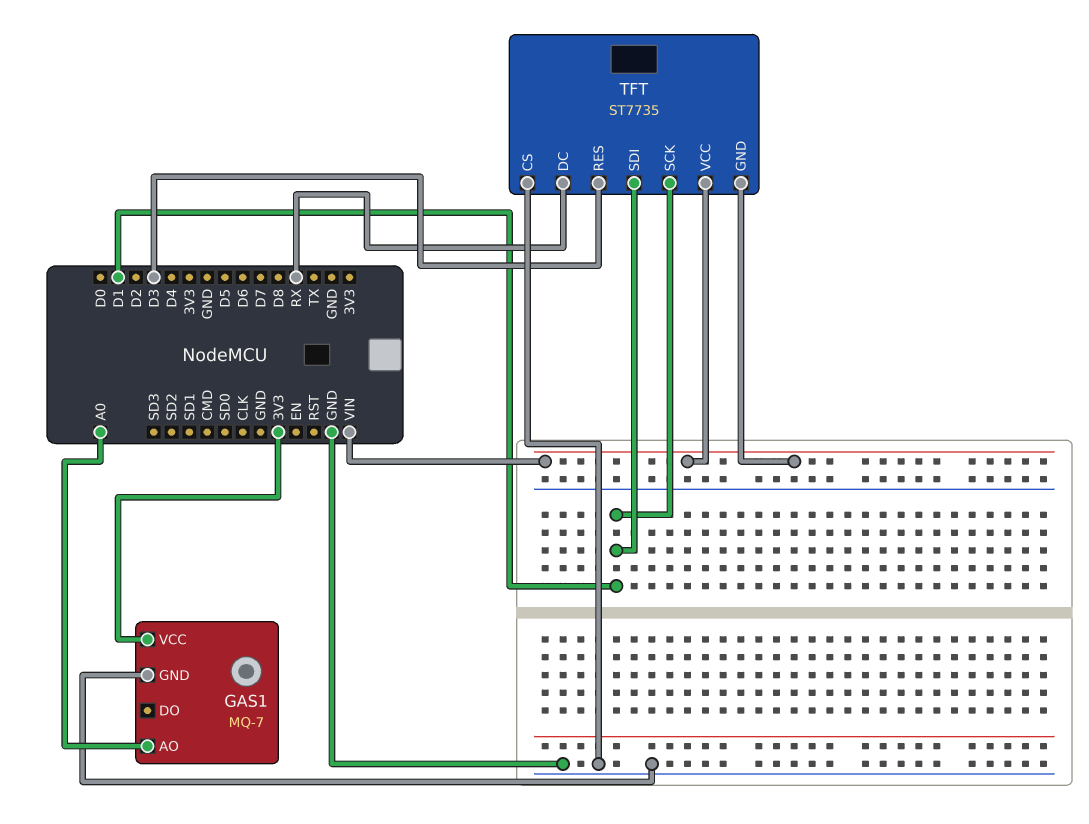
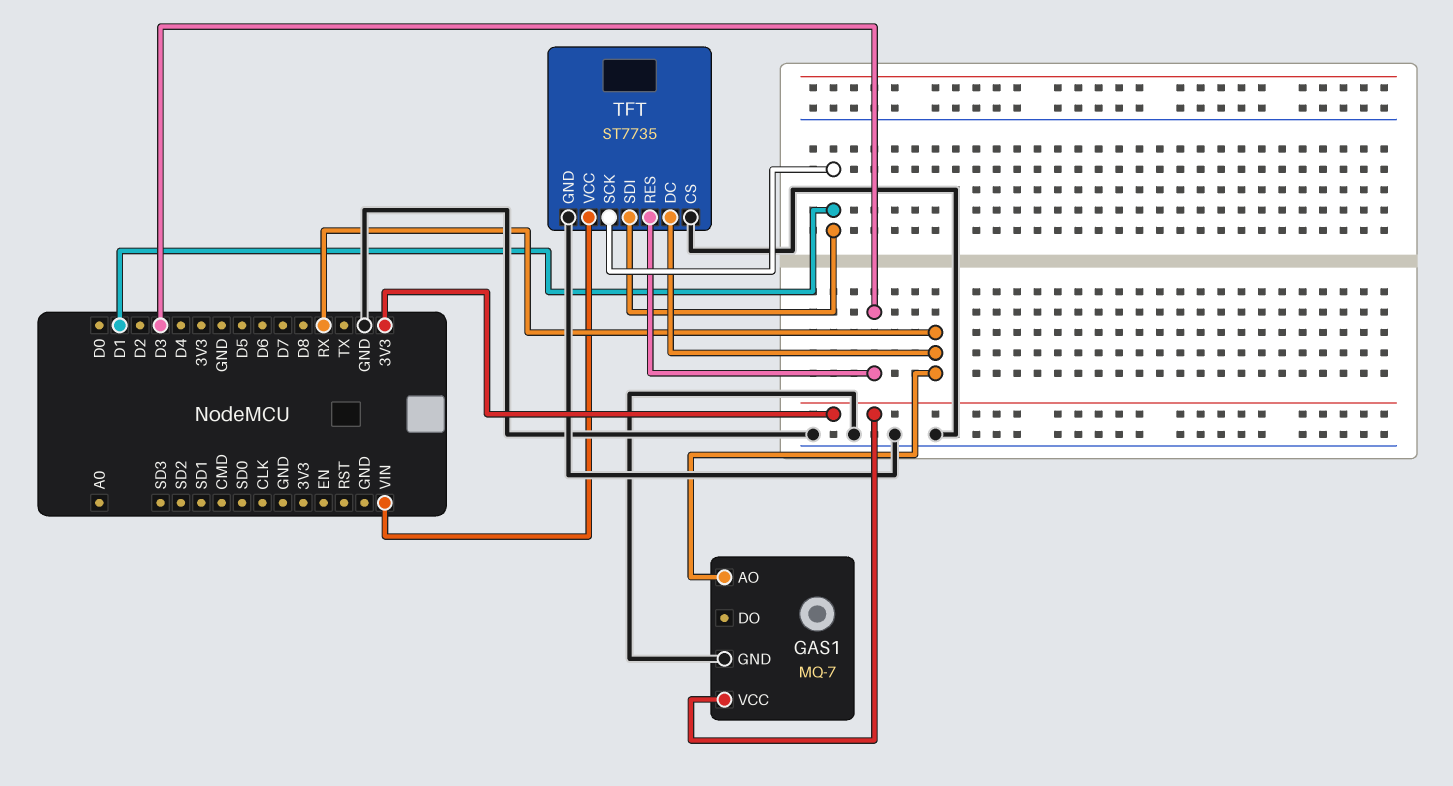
GAS1 pin AO: A0 -> RX
TFT pin GND: VIN -> GND

